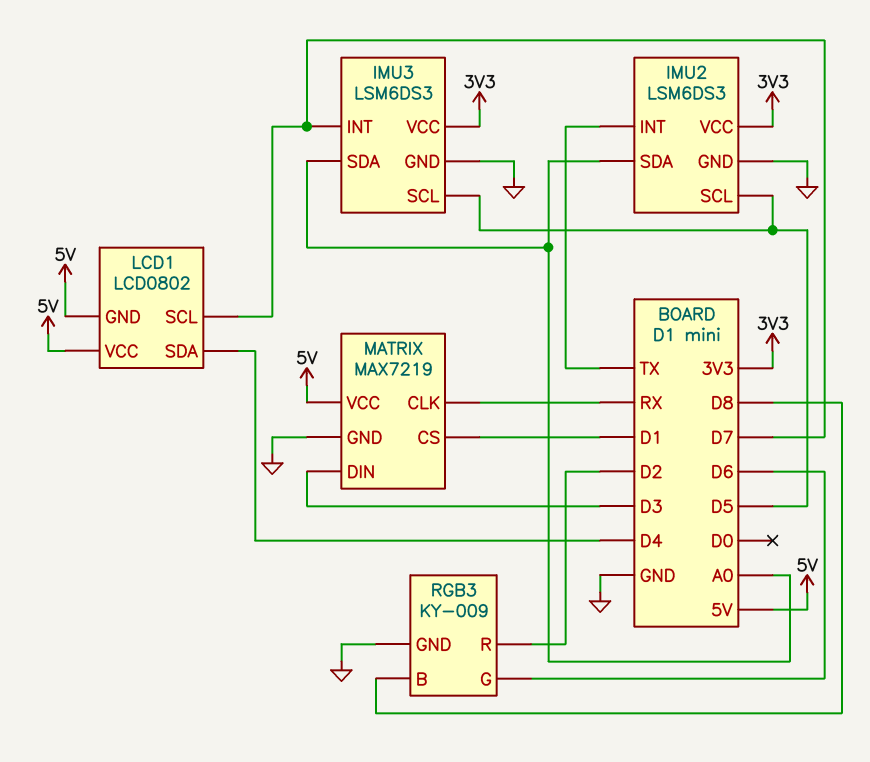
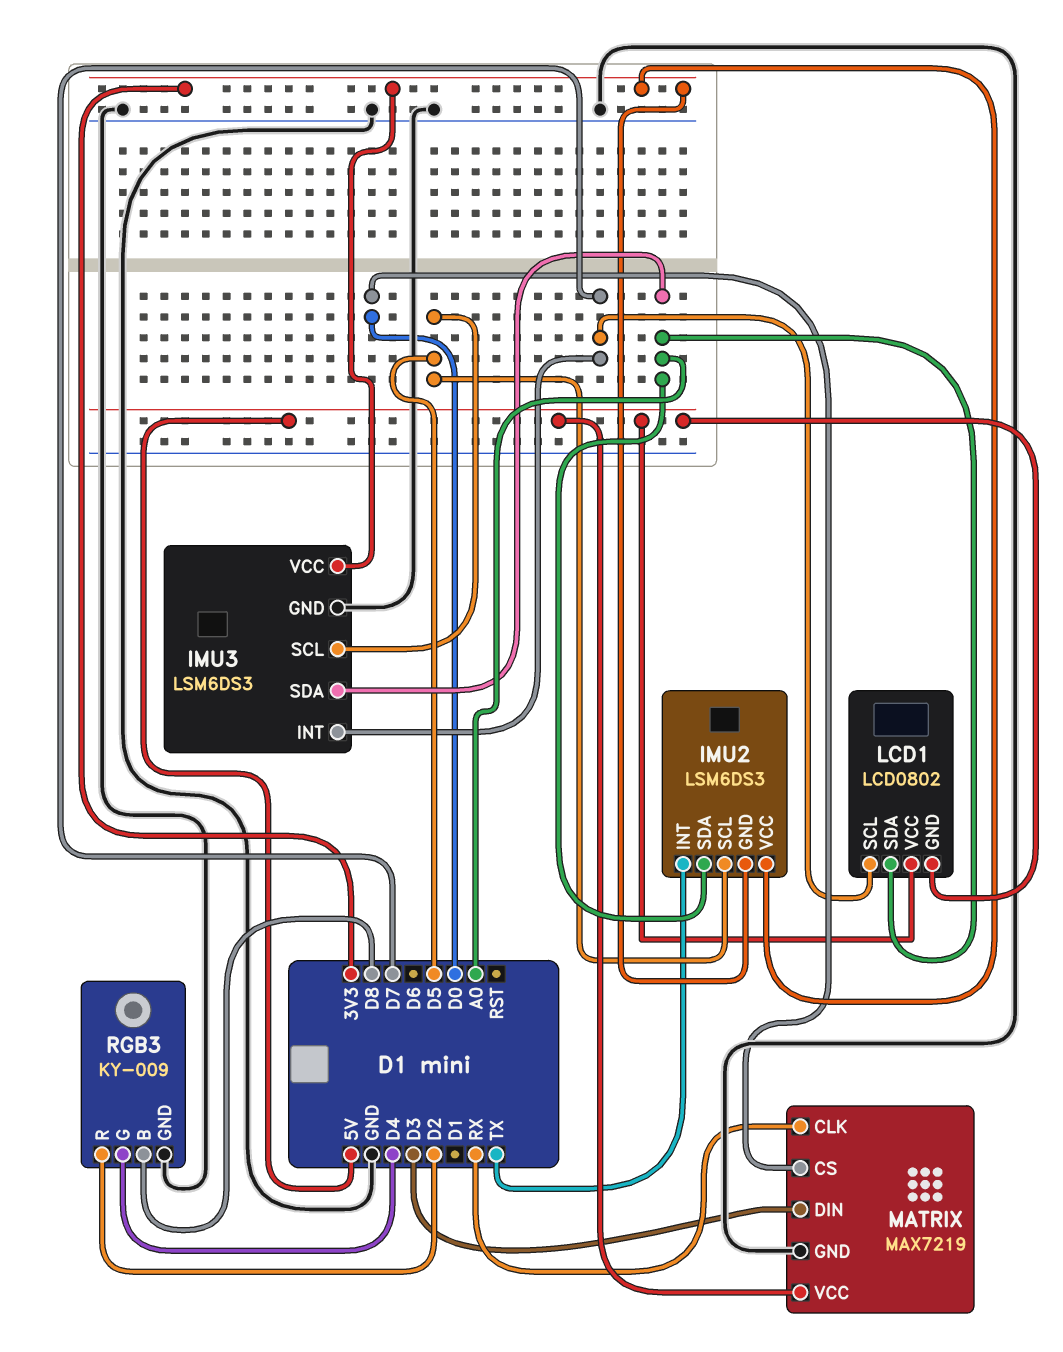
IMU2 pin GND: GND -> 3V3
LCD1 pin SDA: D4 -> A0
MATRIX pin CS: D1 -> D0
RGB3 pin G: D6 -> D4

